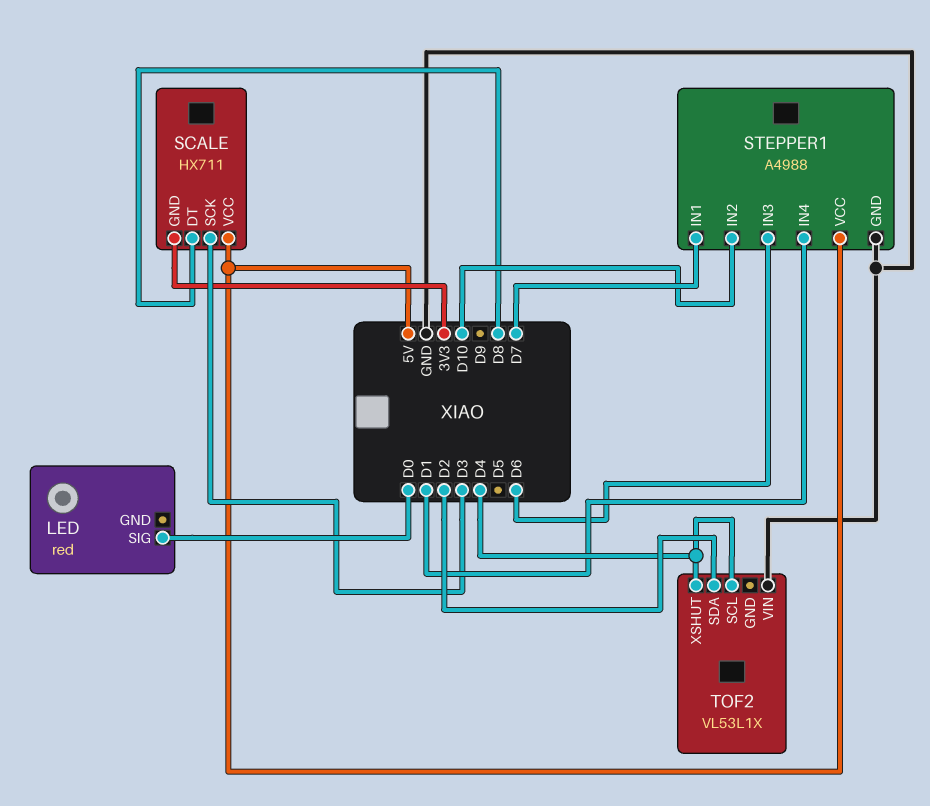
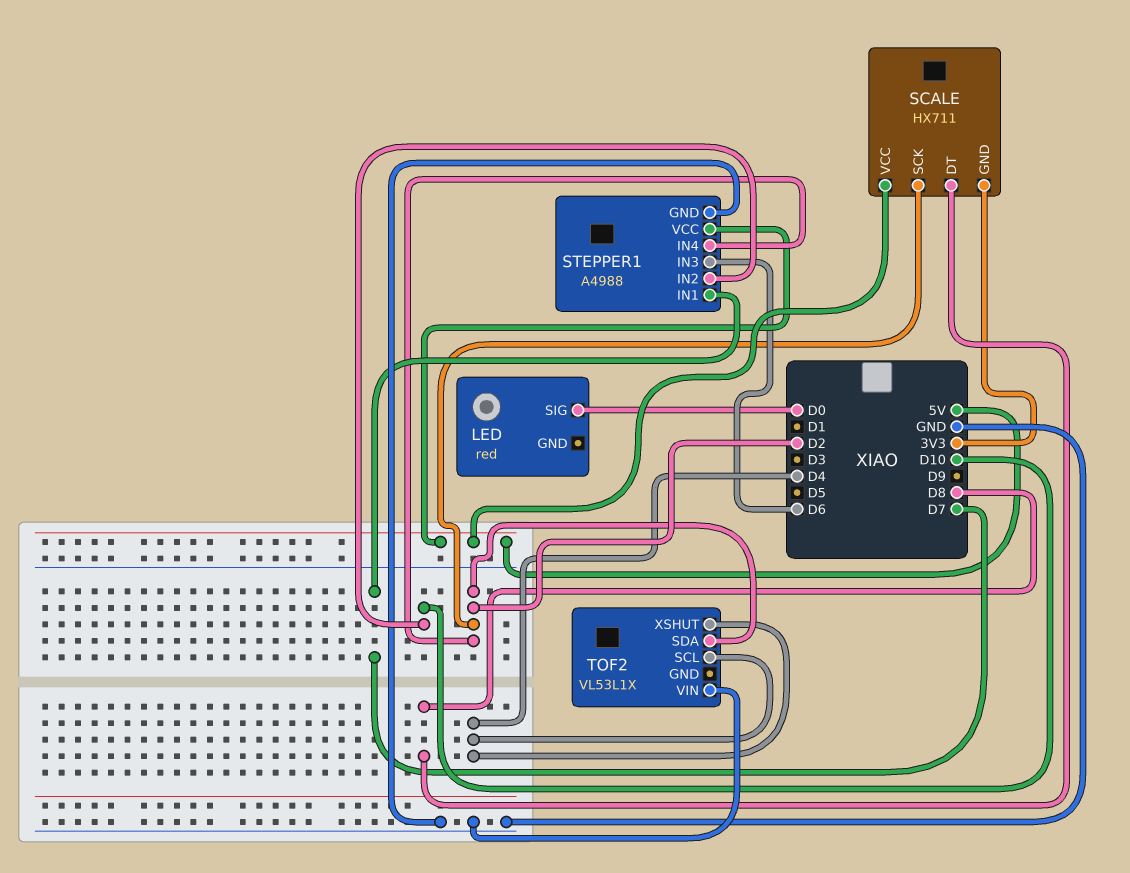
SCALE pin SCK: D3 -> D2
STEPPER1 pin IN4: D1 -> D2

